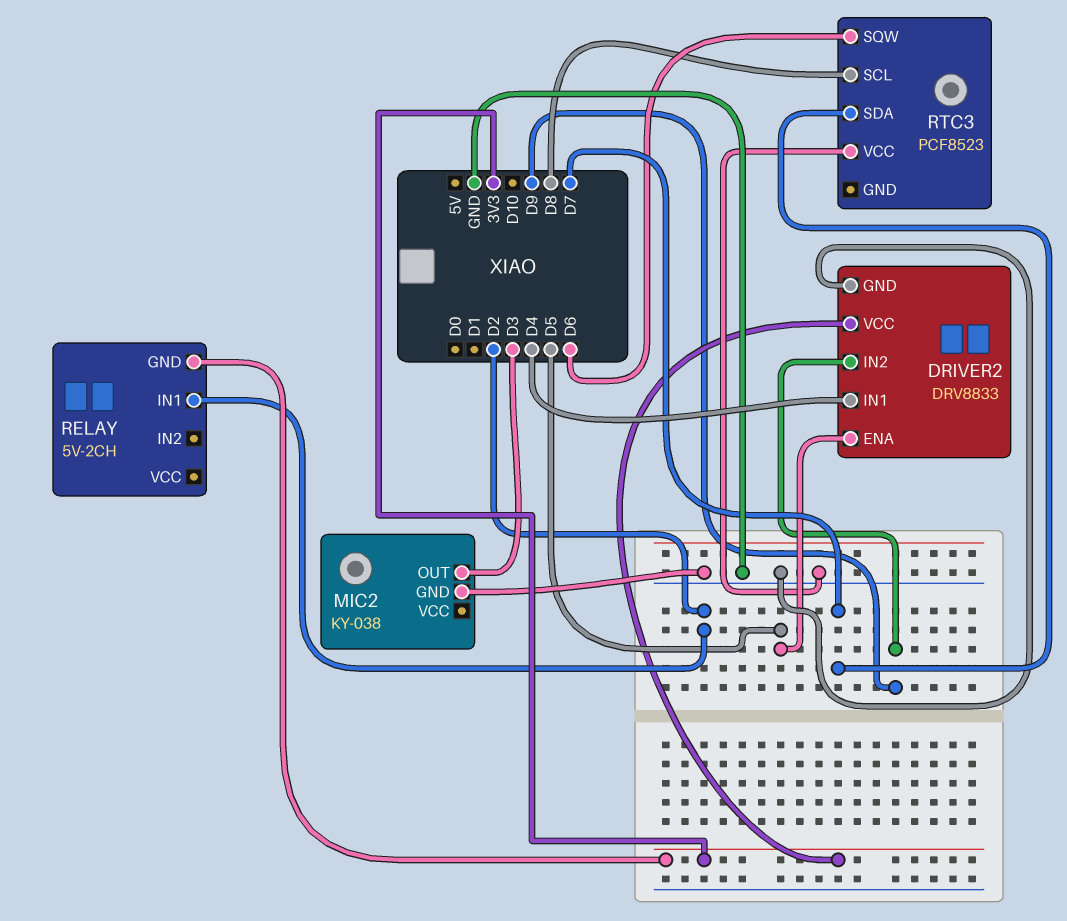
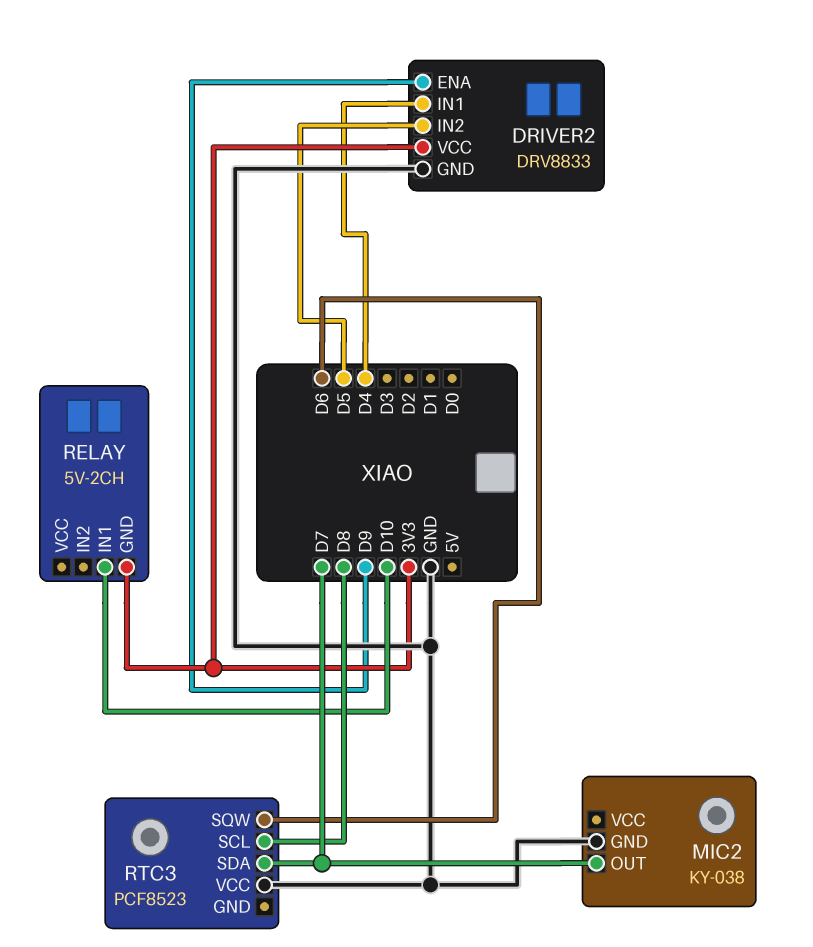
DRIVER2 pin ENA: D5 -> D9
DRIVER2 pin IN2: D9 -> D5
MIC2 pin OUT: D3 -> D7
RELAY pin IN1: D2 -> D10

